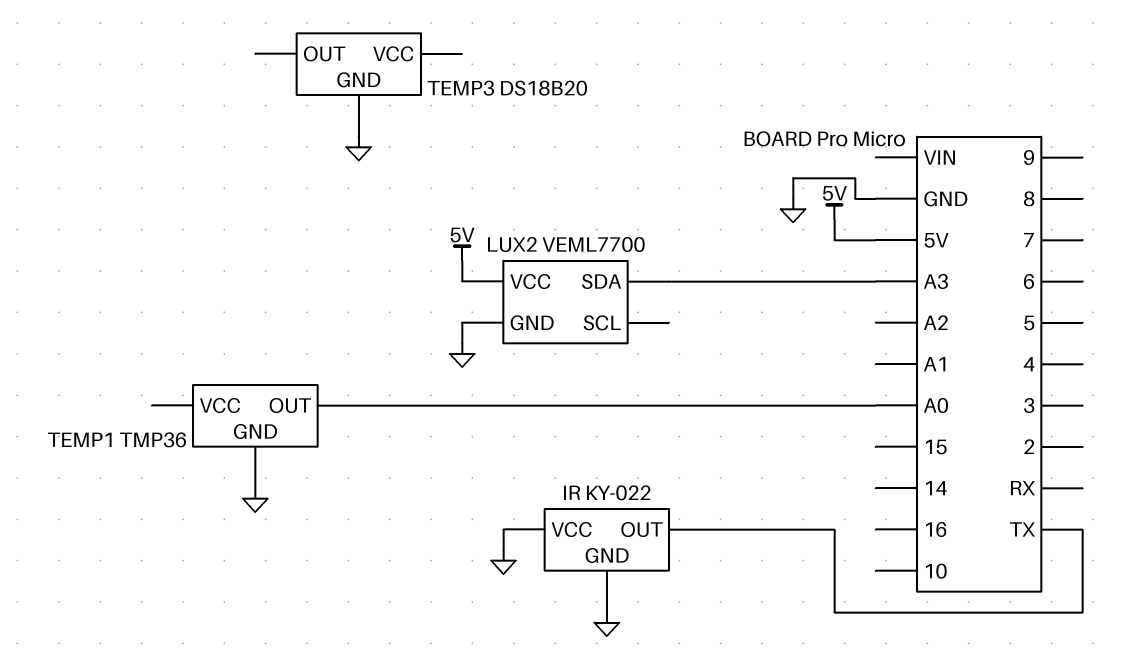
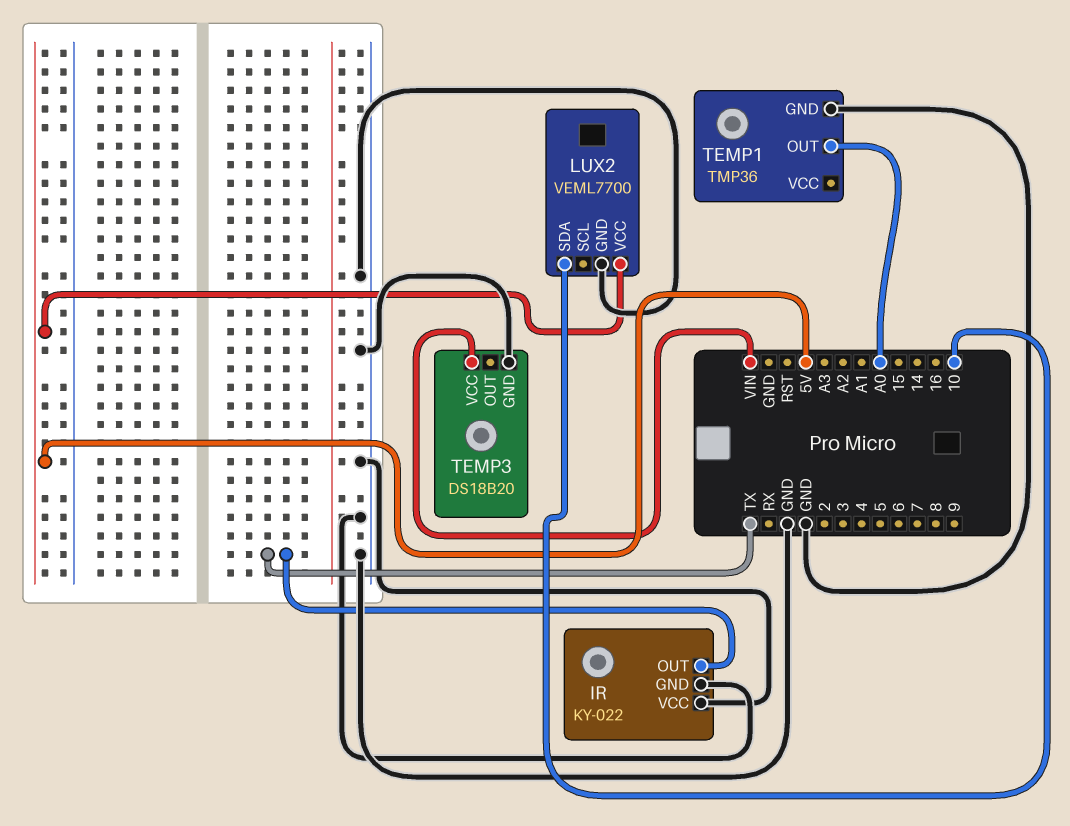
LUX2 pin SDA: A3 -> 10
TEMP3 pin VCC: none -> VIN

